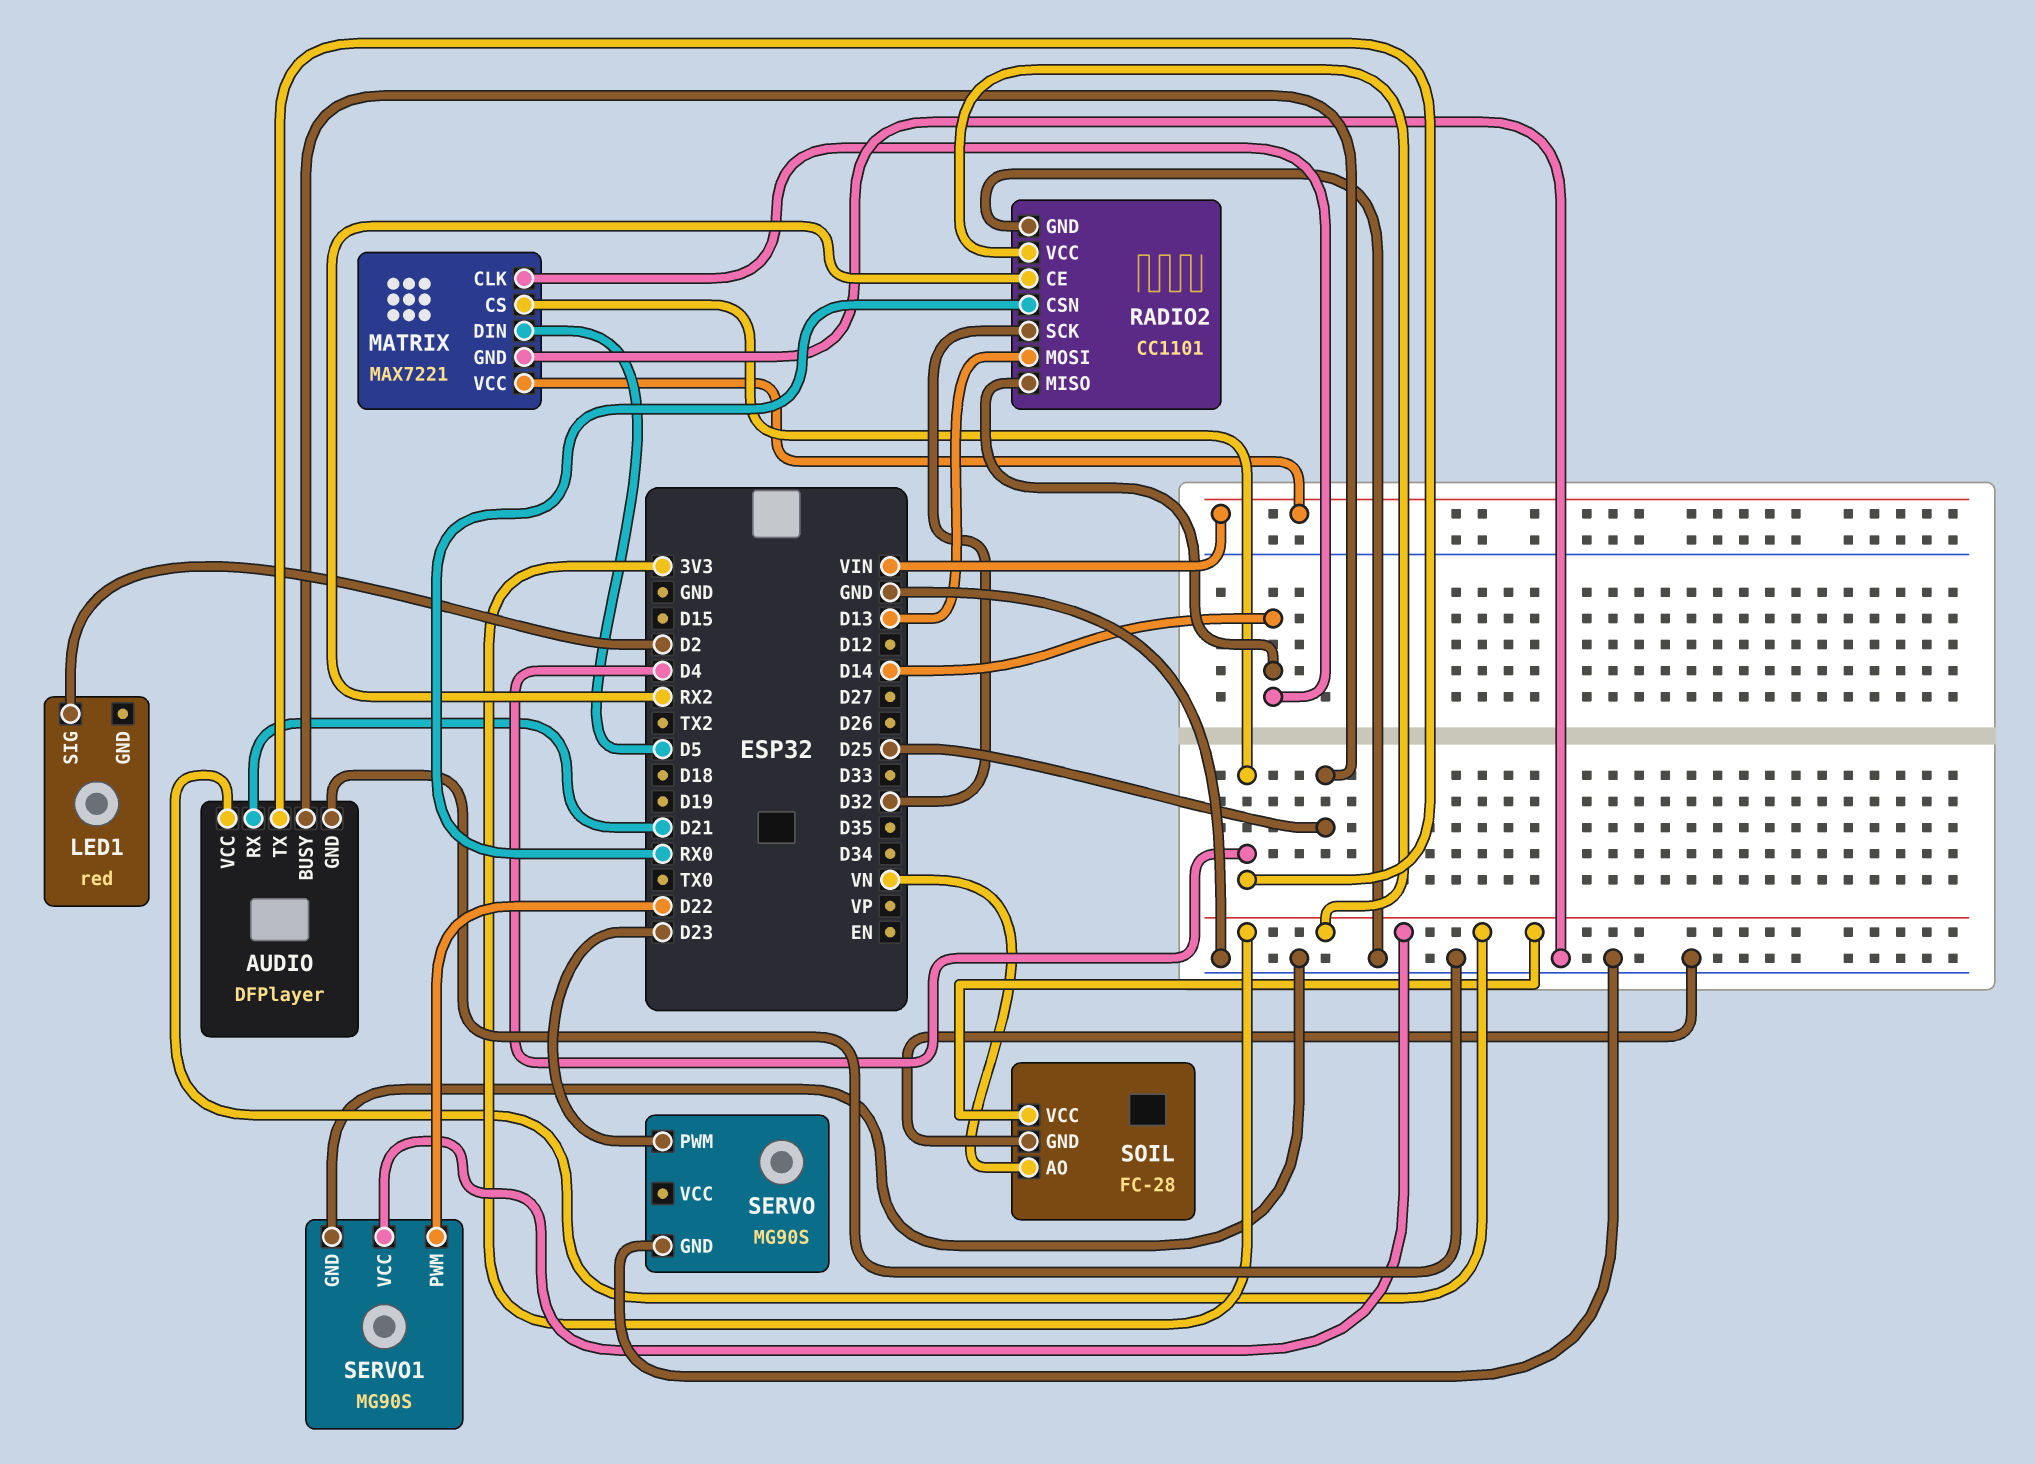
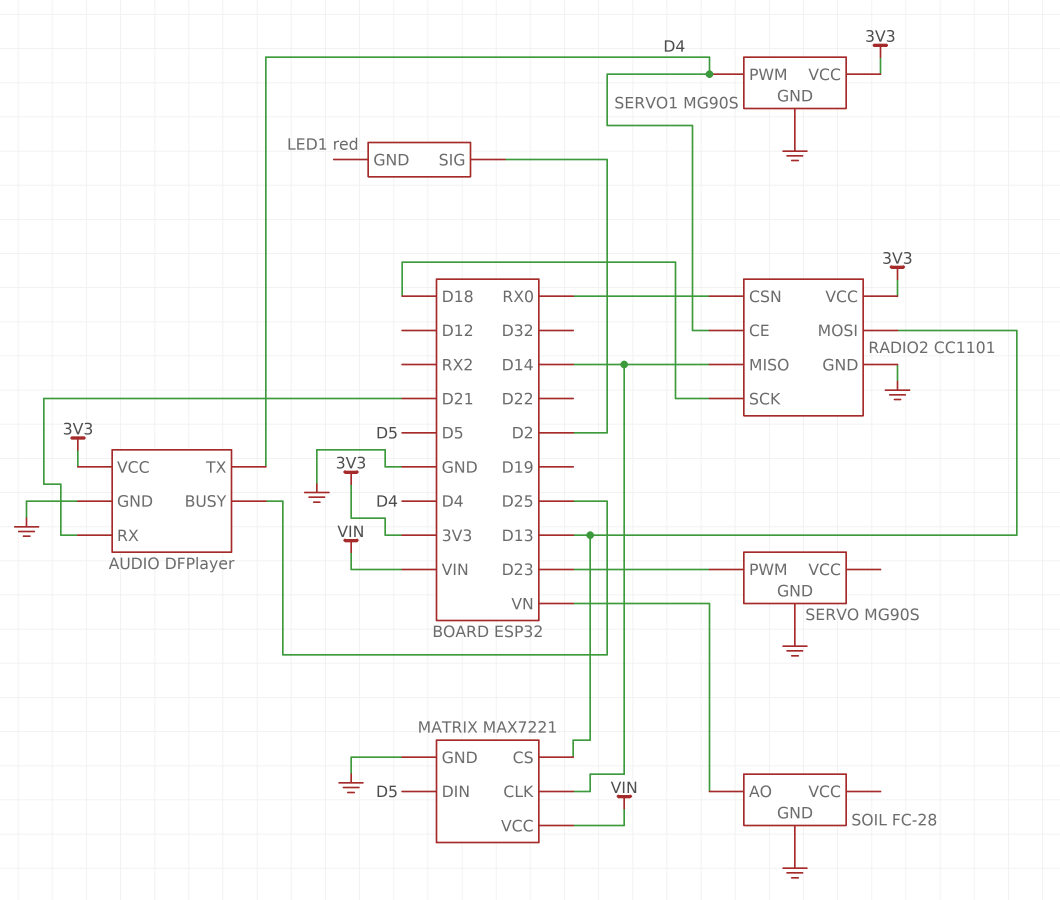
MATRIX pin CS: D4 -> D13
RADIO2 pin CE: RX2 -> D4
RADIO2 pin SCK: D32 -> D18
SERVO1 pin PWM: D22 -> D4
SOIL pin VCC: 3V3 -> none

